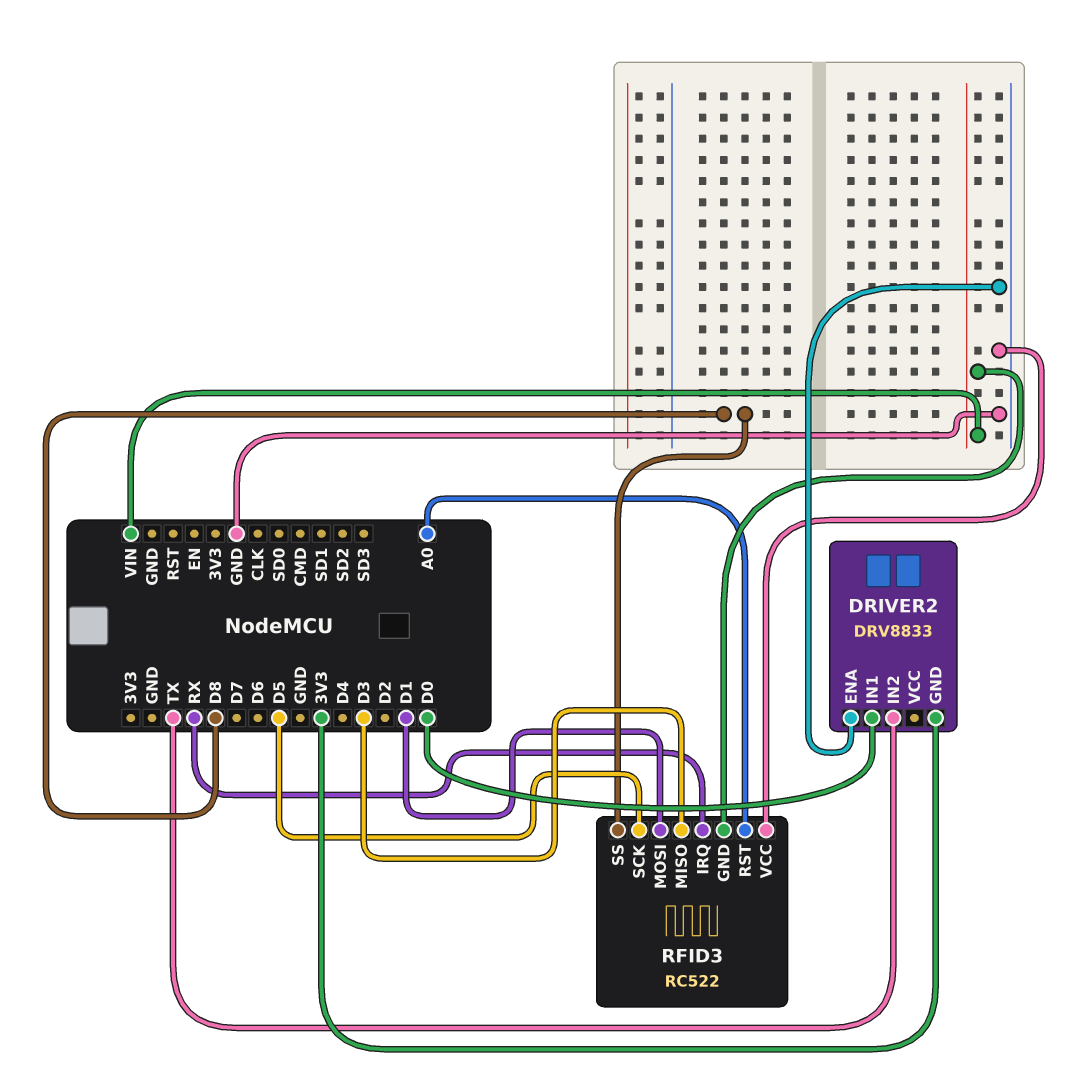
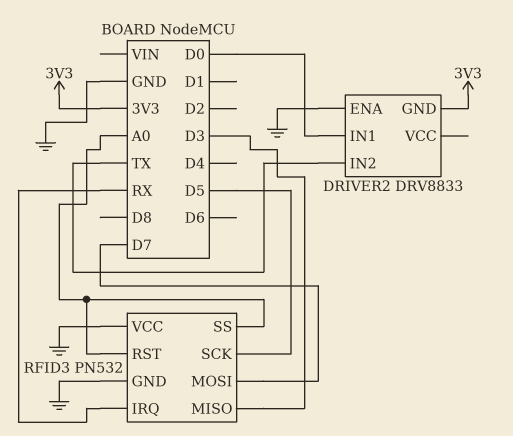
RFID3: RC522 -> PN532
RFID3 pin GND: VIN -> GND
RFID3 pin MOSI: D1 -> D7
RFID3 pin SS: D8 -> A0

